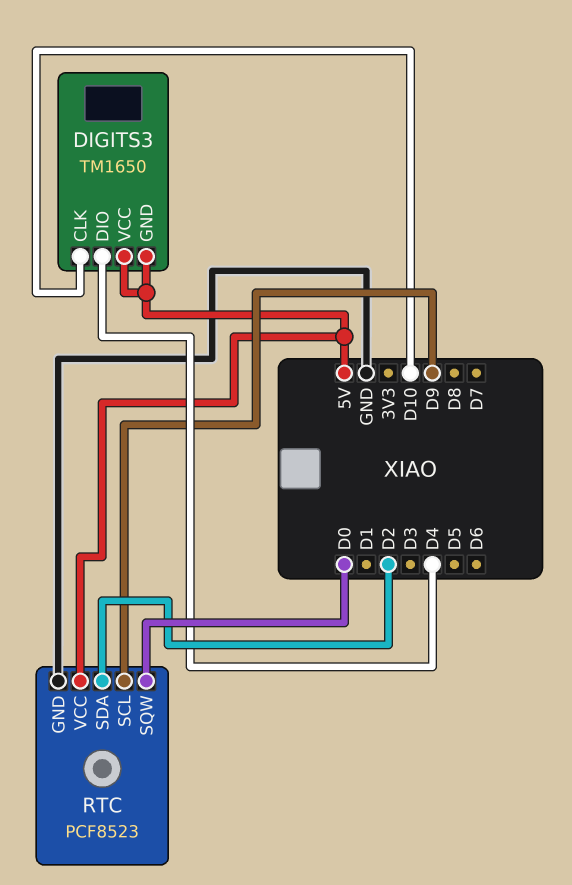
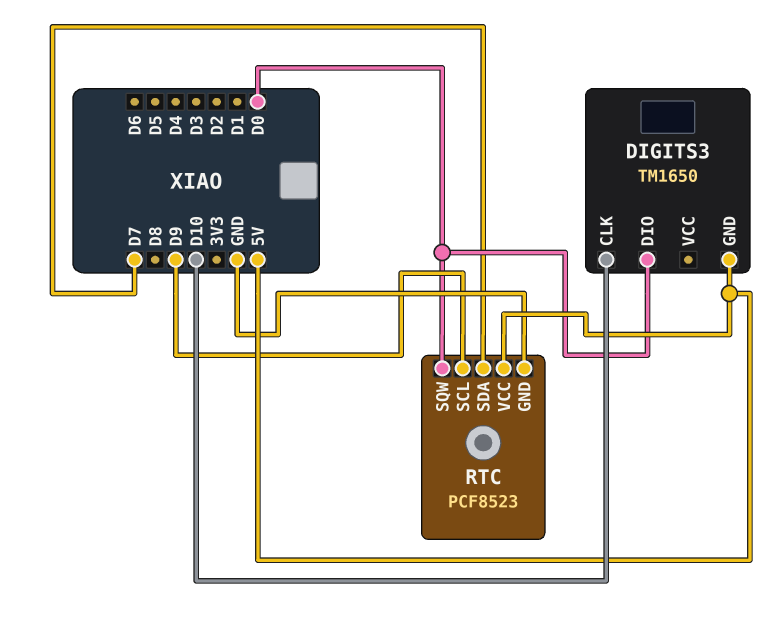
DIGITS3 pin DIO: D4 -> D0
DIGITS3 pin VCC: 5V -> none
RTC pin SDA: D2 -> D7

